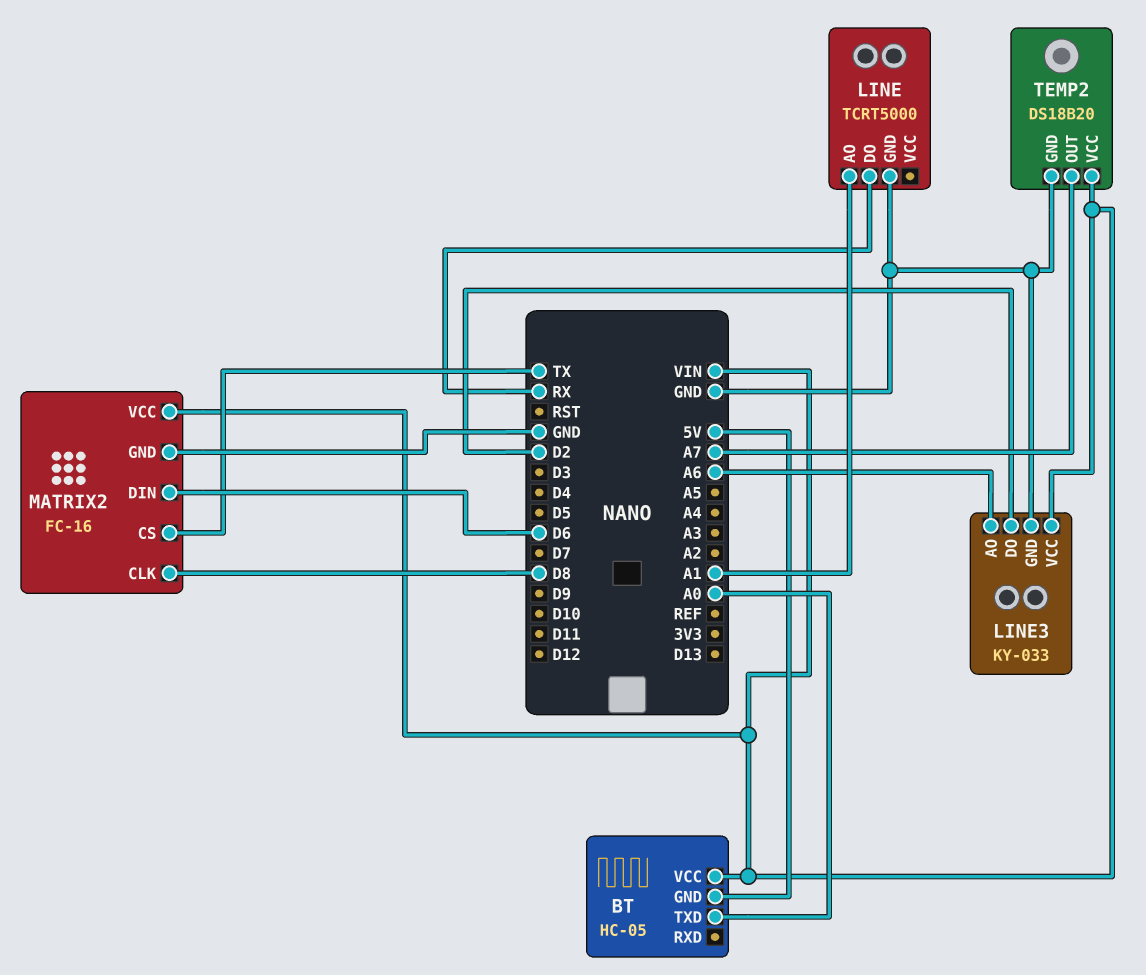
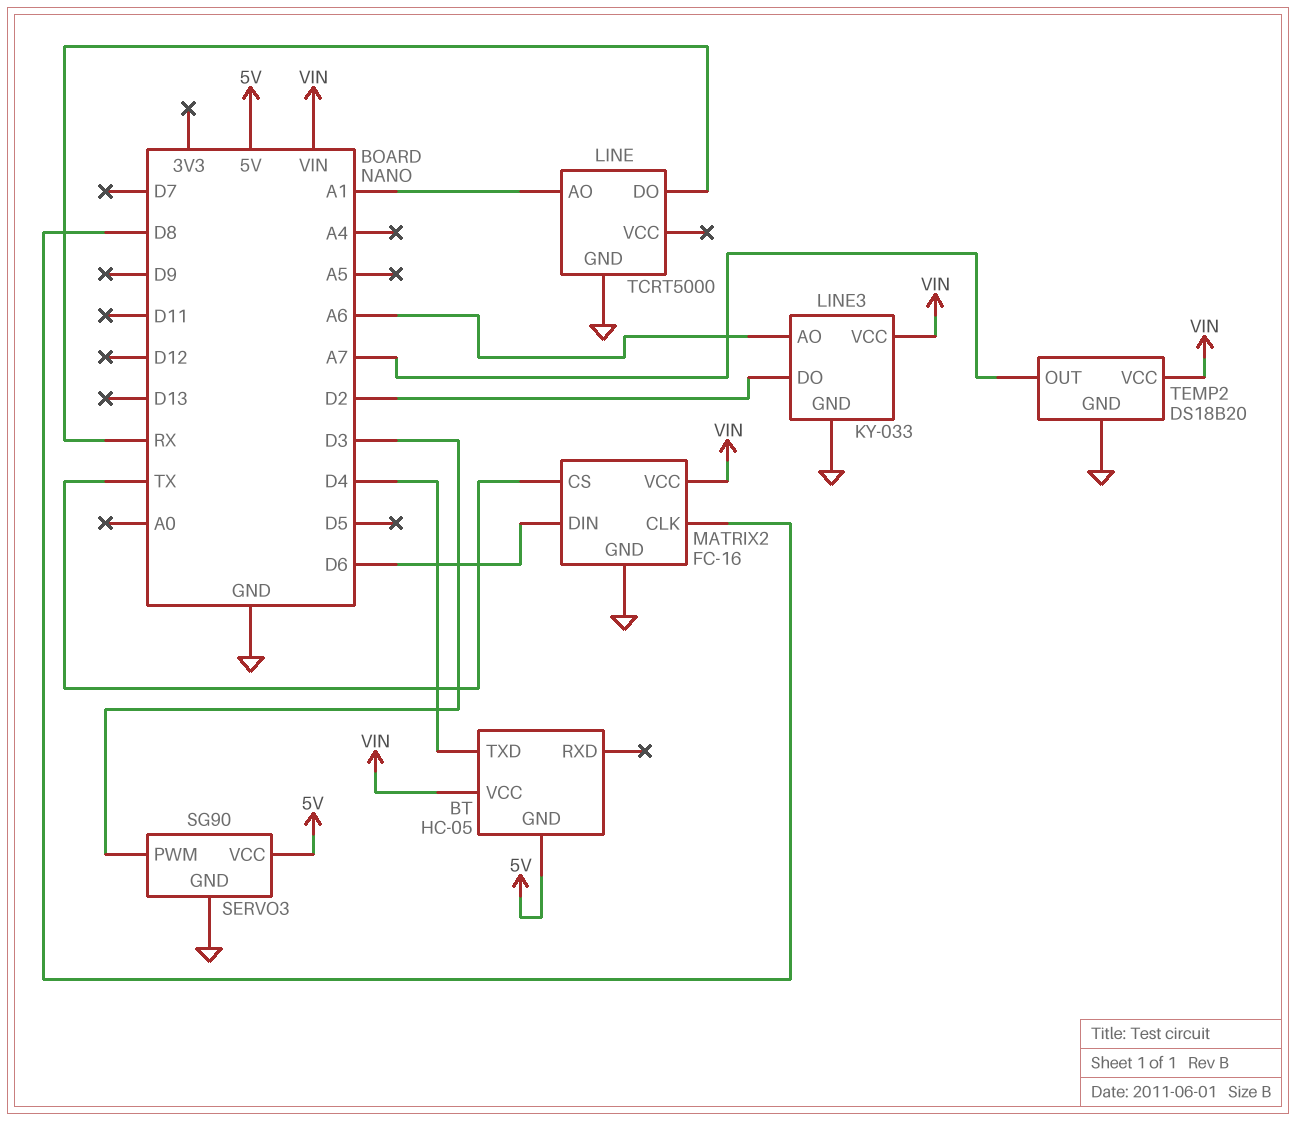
BT pin TXD: A0 -> D4
SERVO3: none -> SG90
SERVO3 pin GND: none -> GND
SERVO3 pin PWM: none -> D3
SERVO3 pin VCC: none -> 5V

